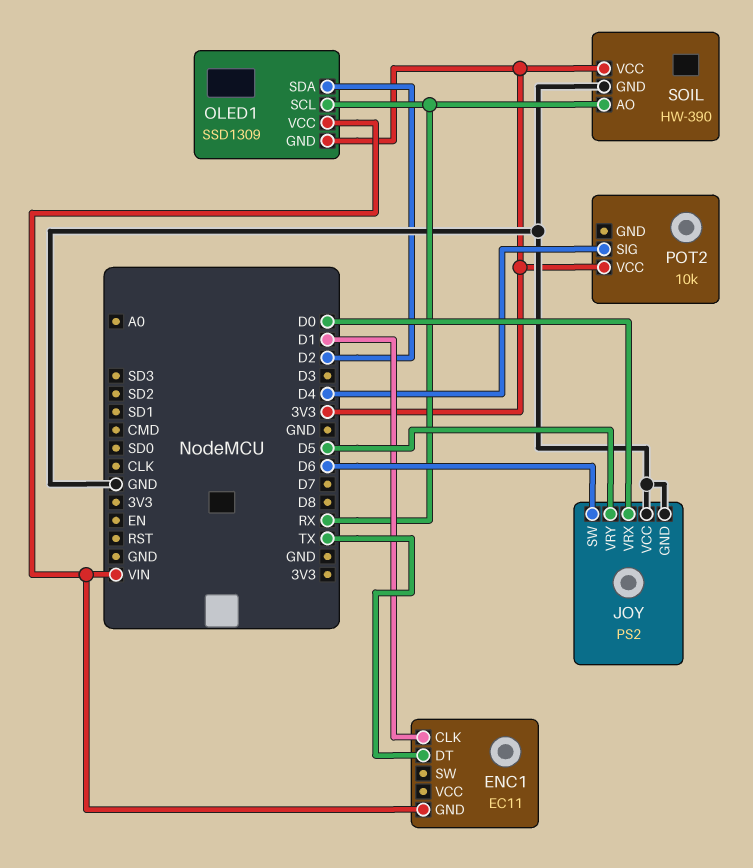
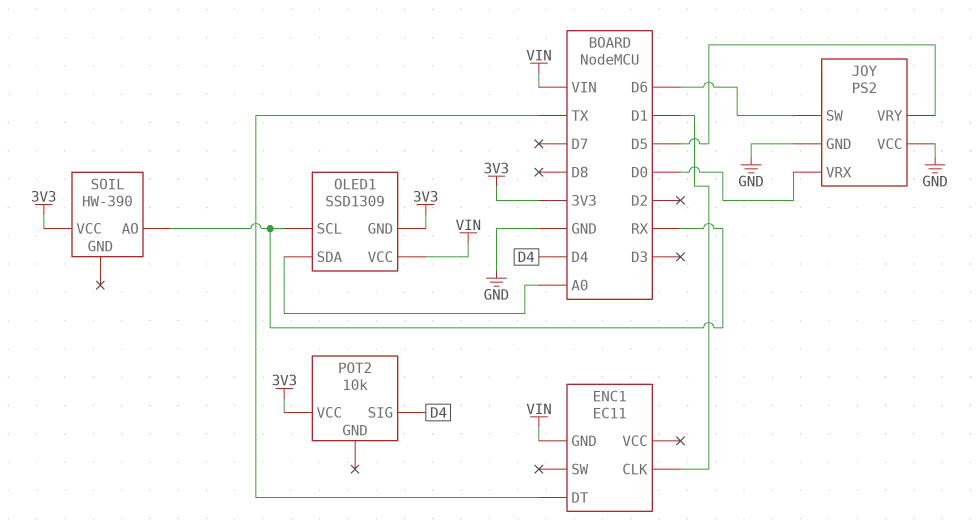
OLED1 pin SDA: D2 -> A0
SOIL pin GND: GND -> none

